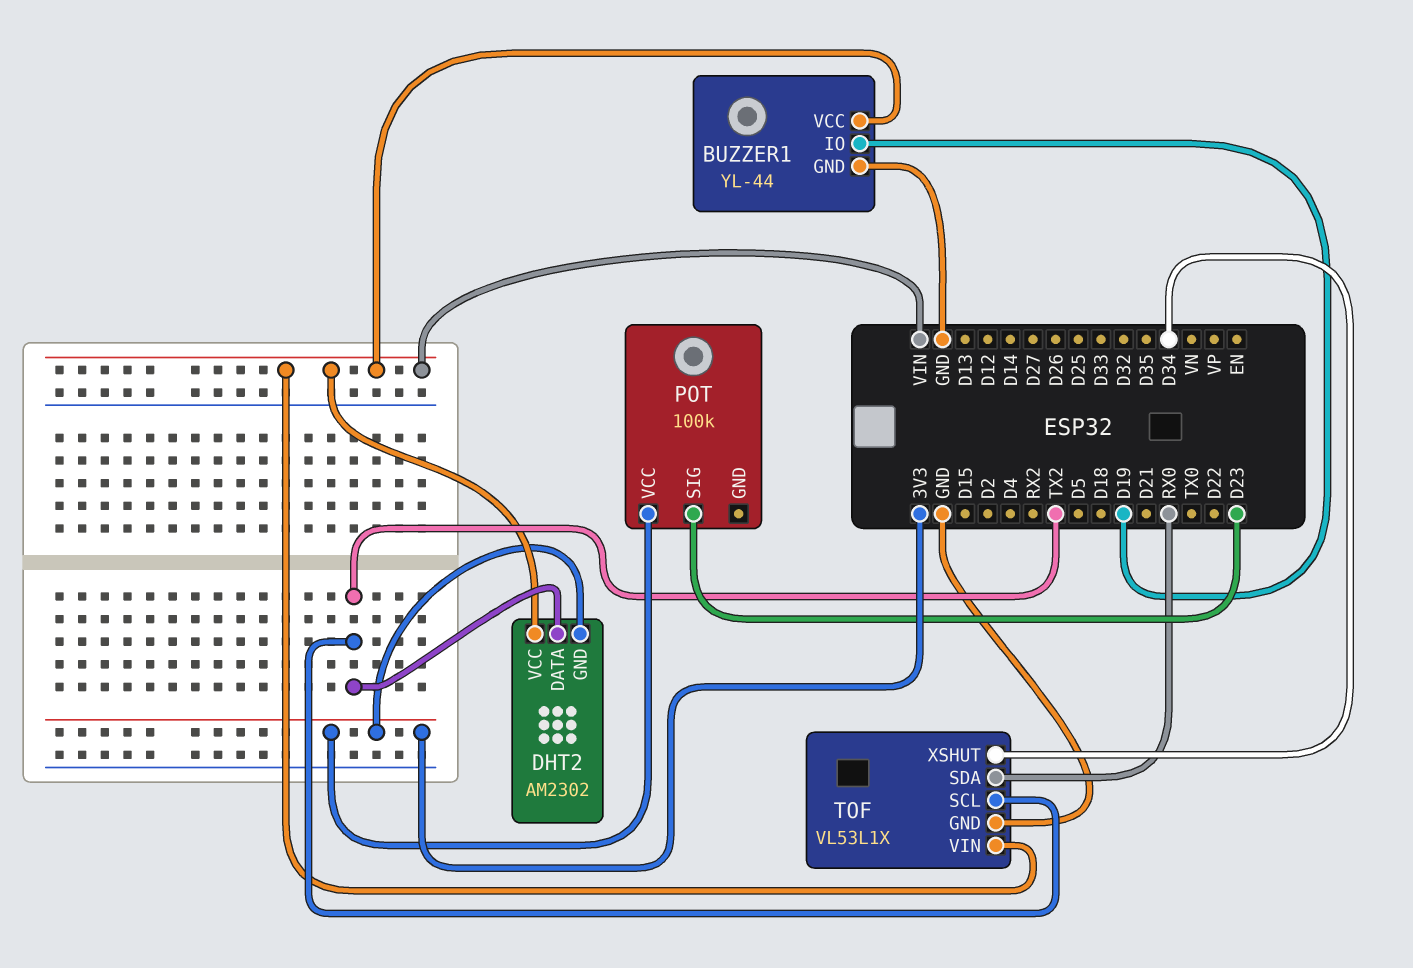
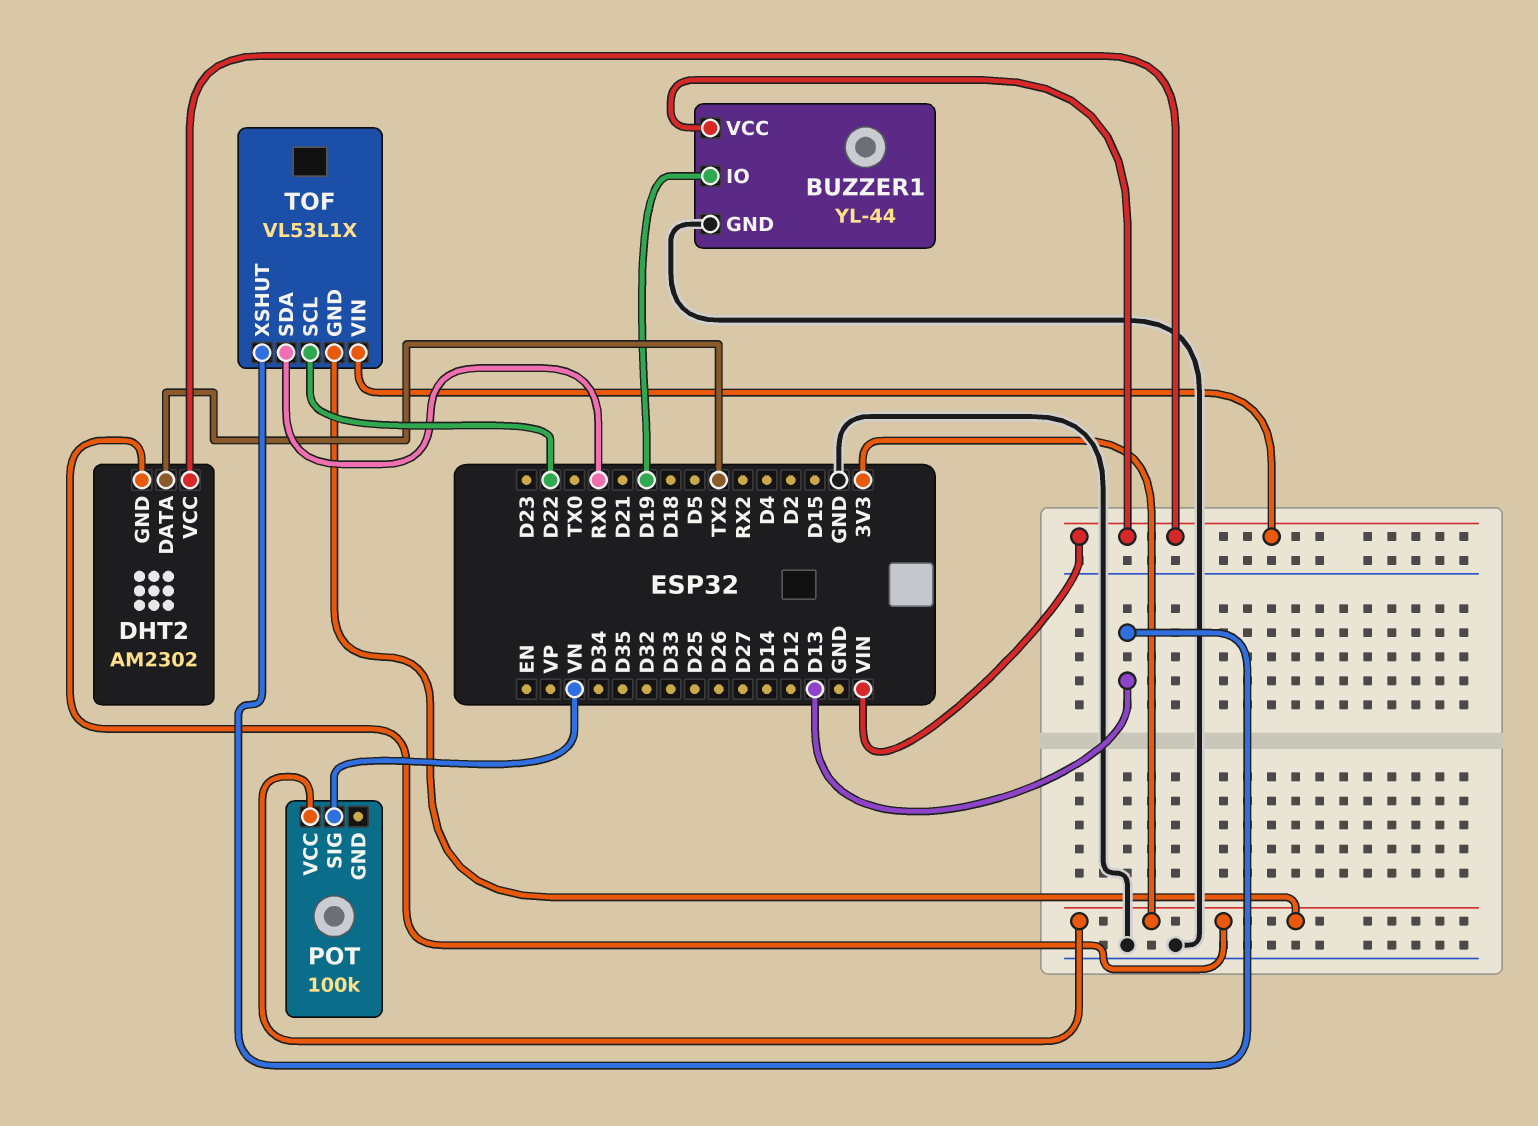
POT pin SIG: D23 -> VN
TOF pin GND: GND -> 3V3
TOF pin SCL: TX2 -> D22
TOF pin XSHUT: D34 -> D13

